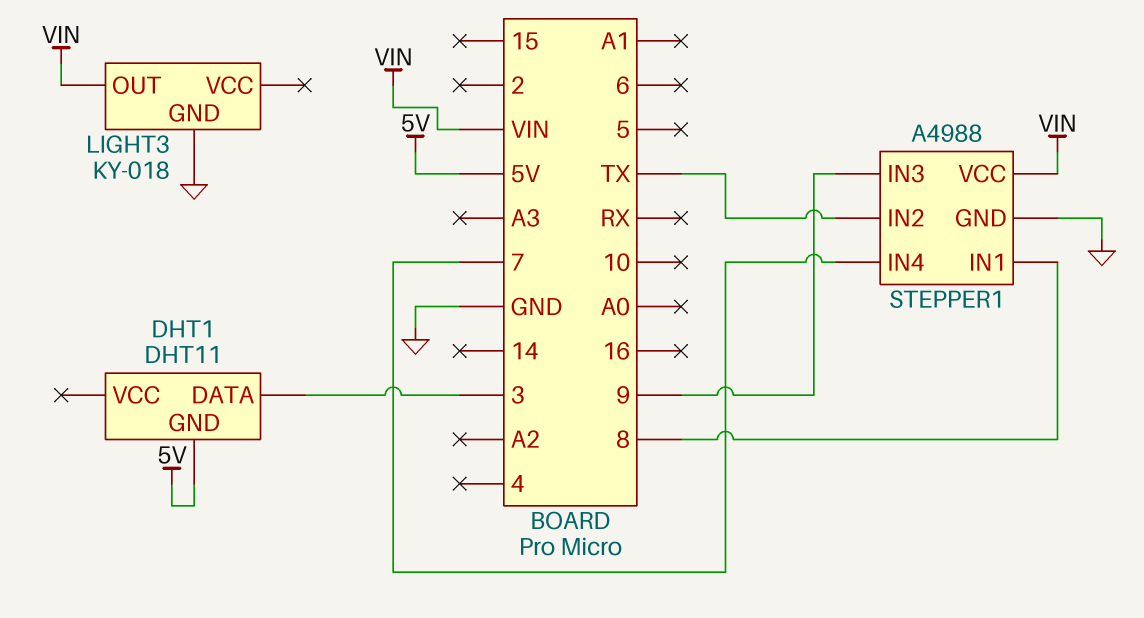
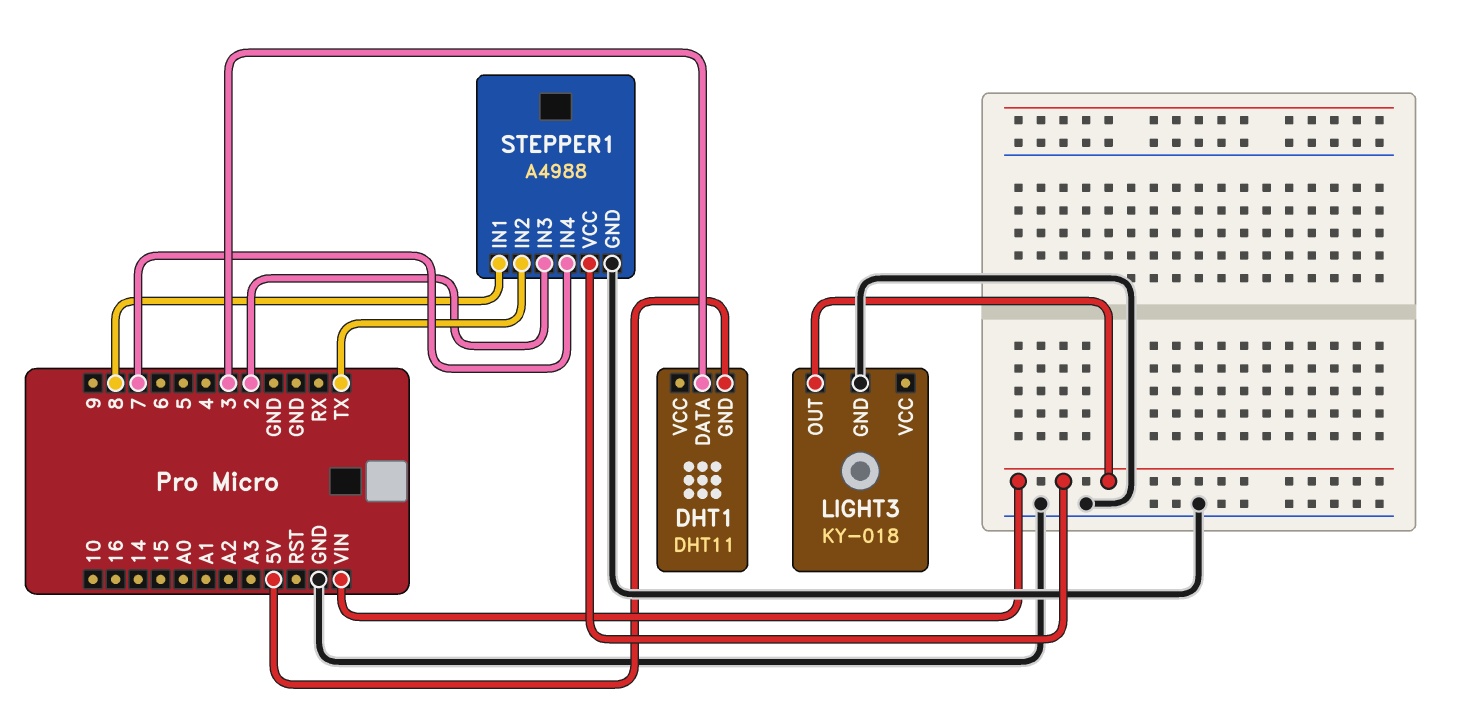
STEPPER1 pin IN3: 9 -> 2

